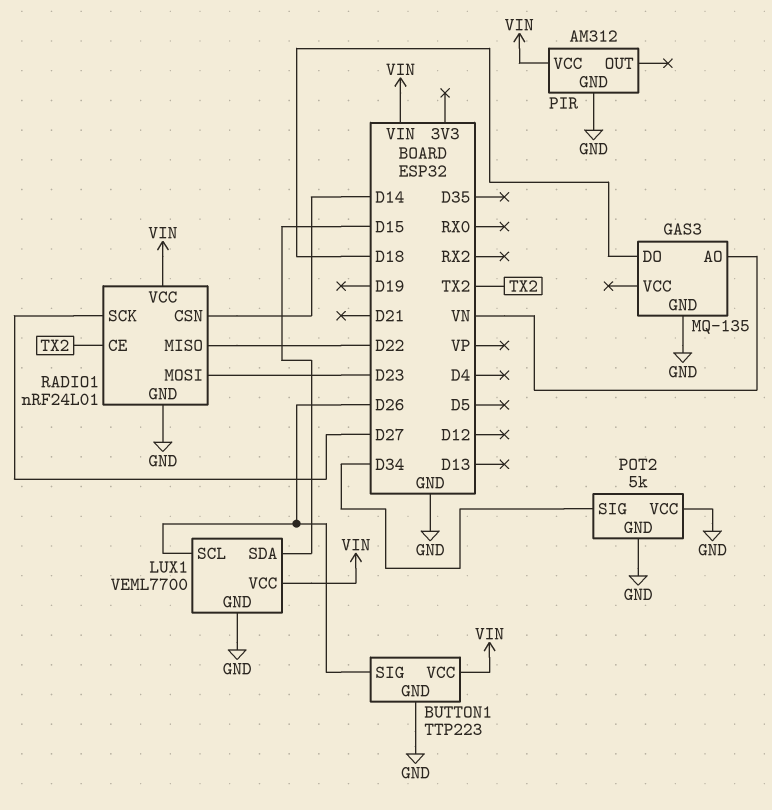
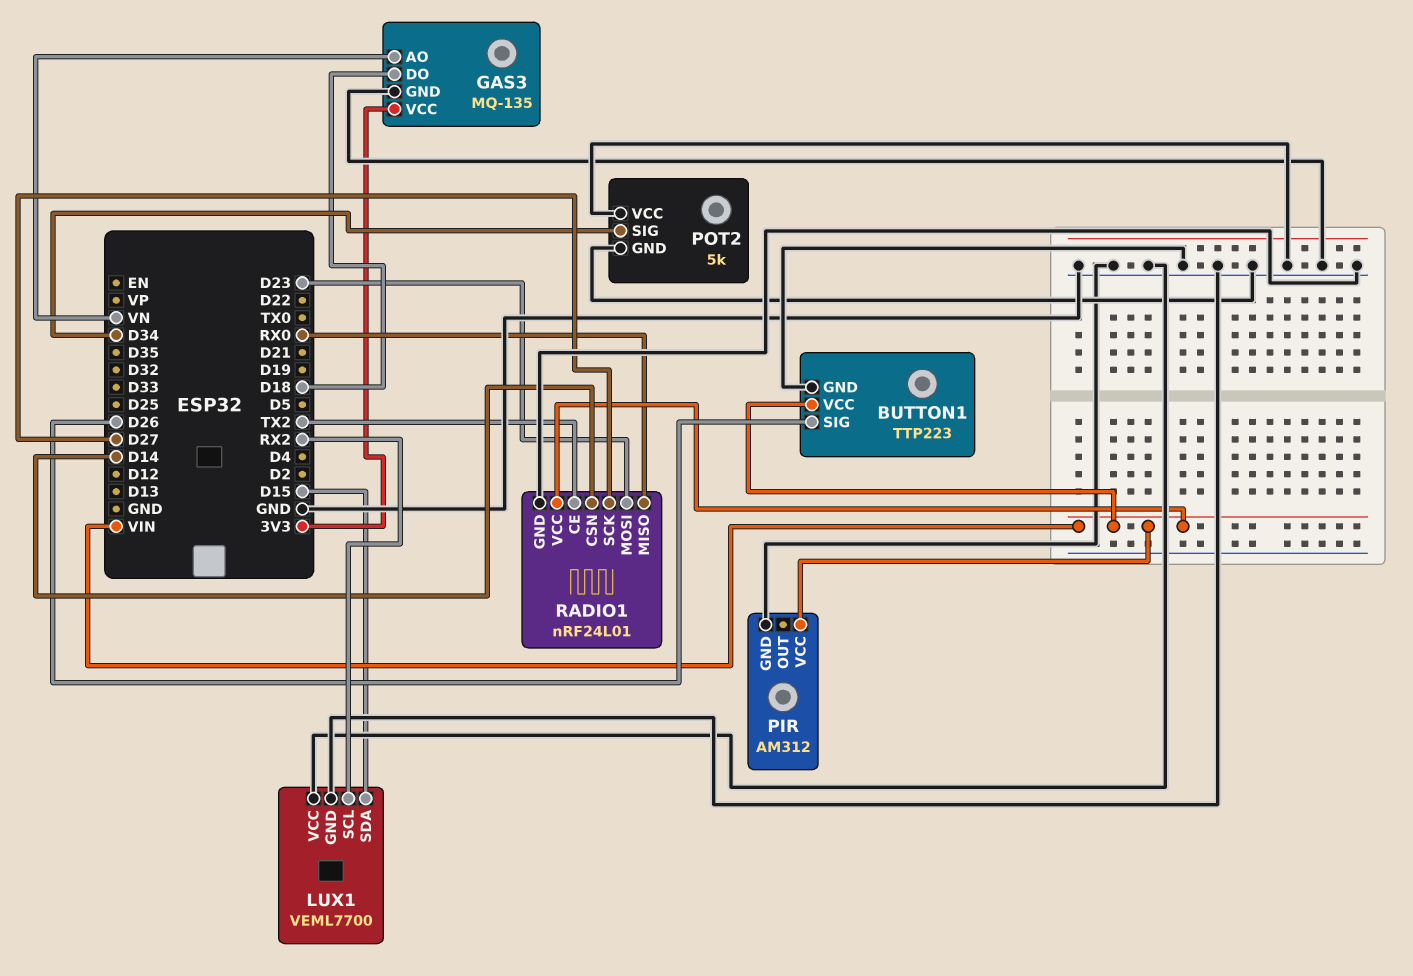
GAS3 pin VCC: none -> 3V3
LUX1 pin SCL: D26 -> RX2
LUX1 pin VCC: VIN -> GND
RADIO1 pin MISO: D22 -> RX0

